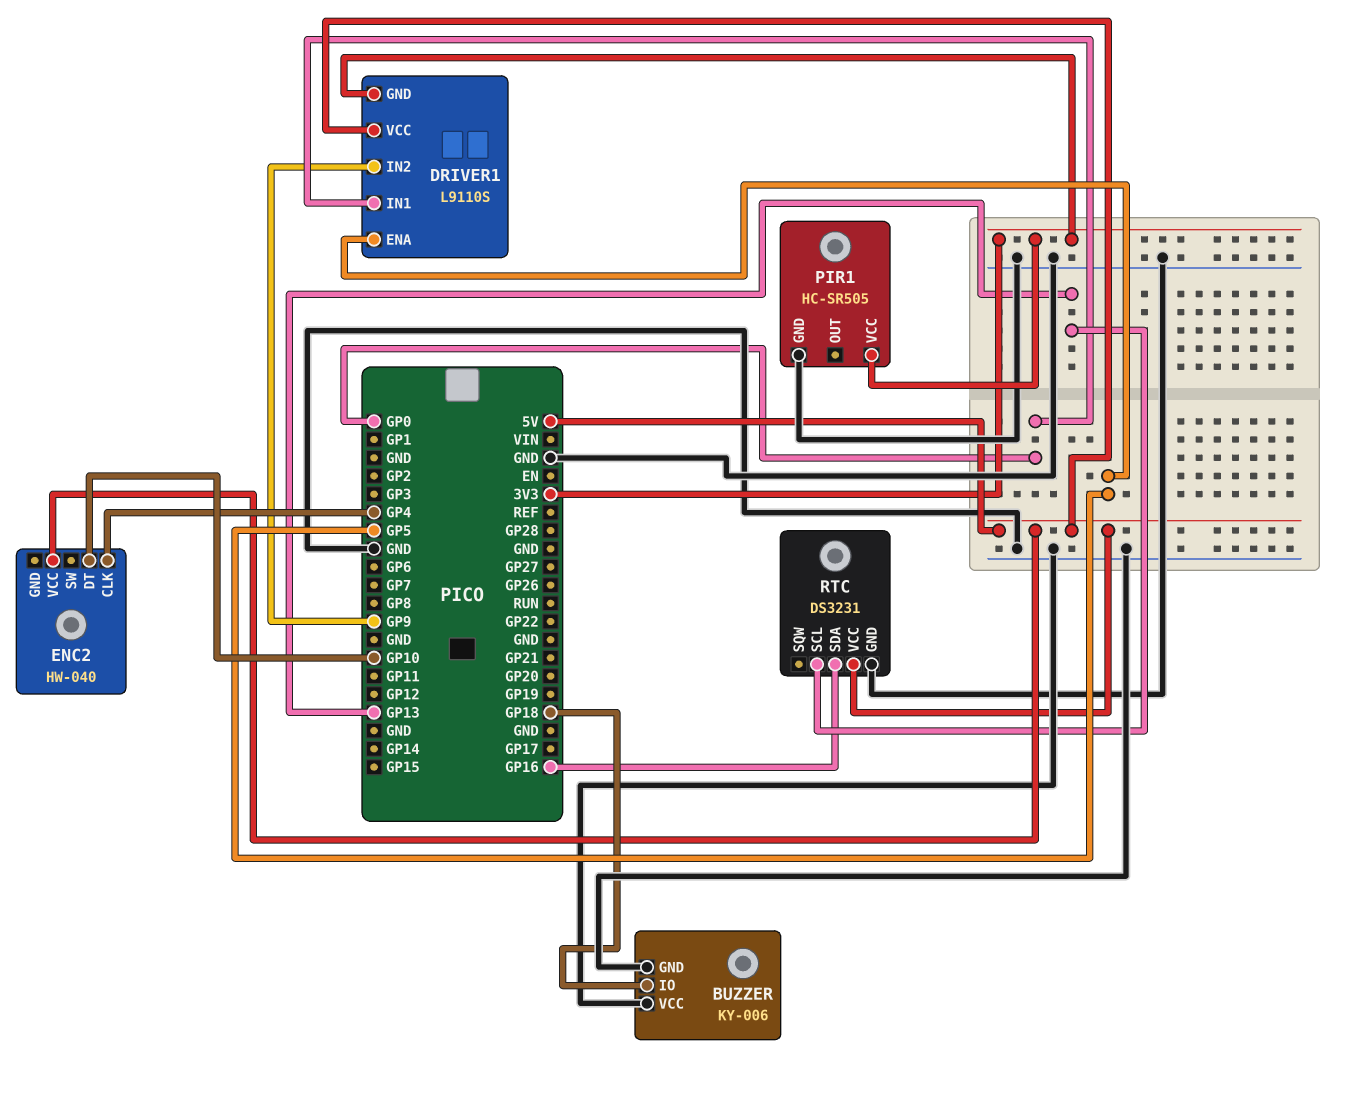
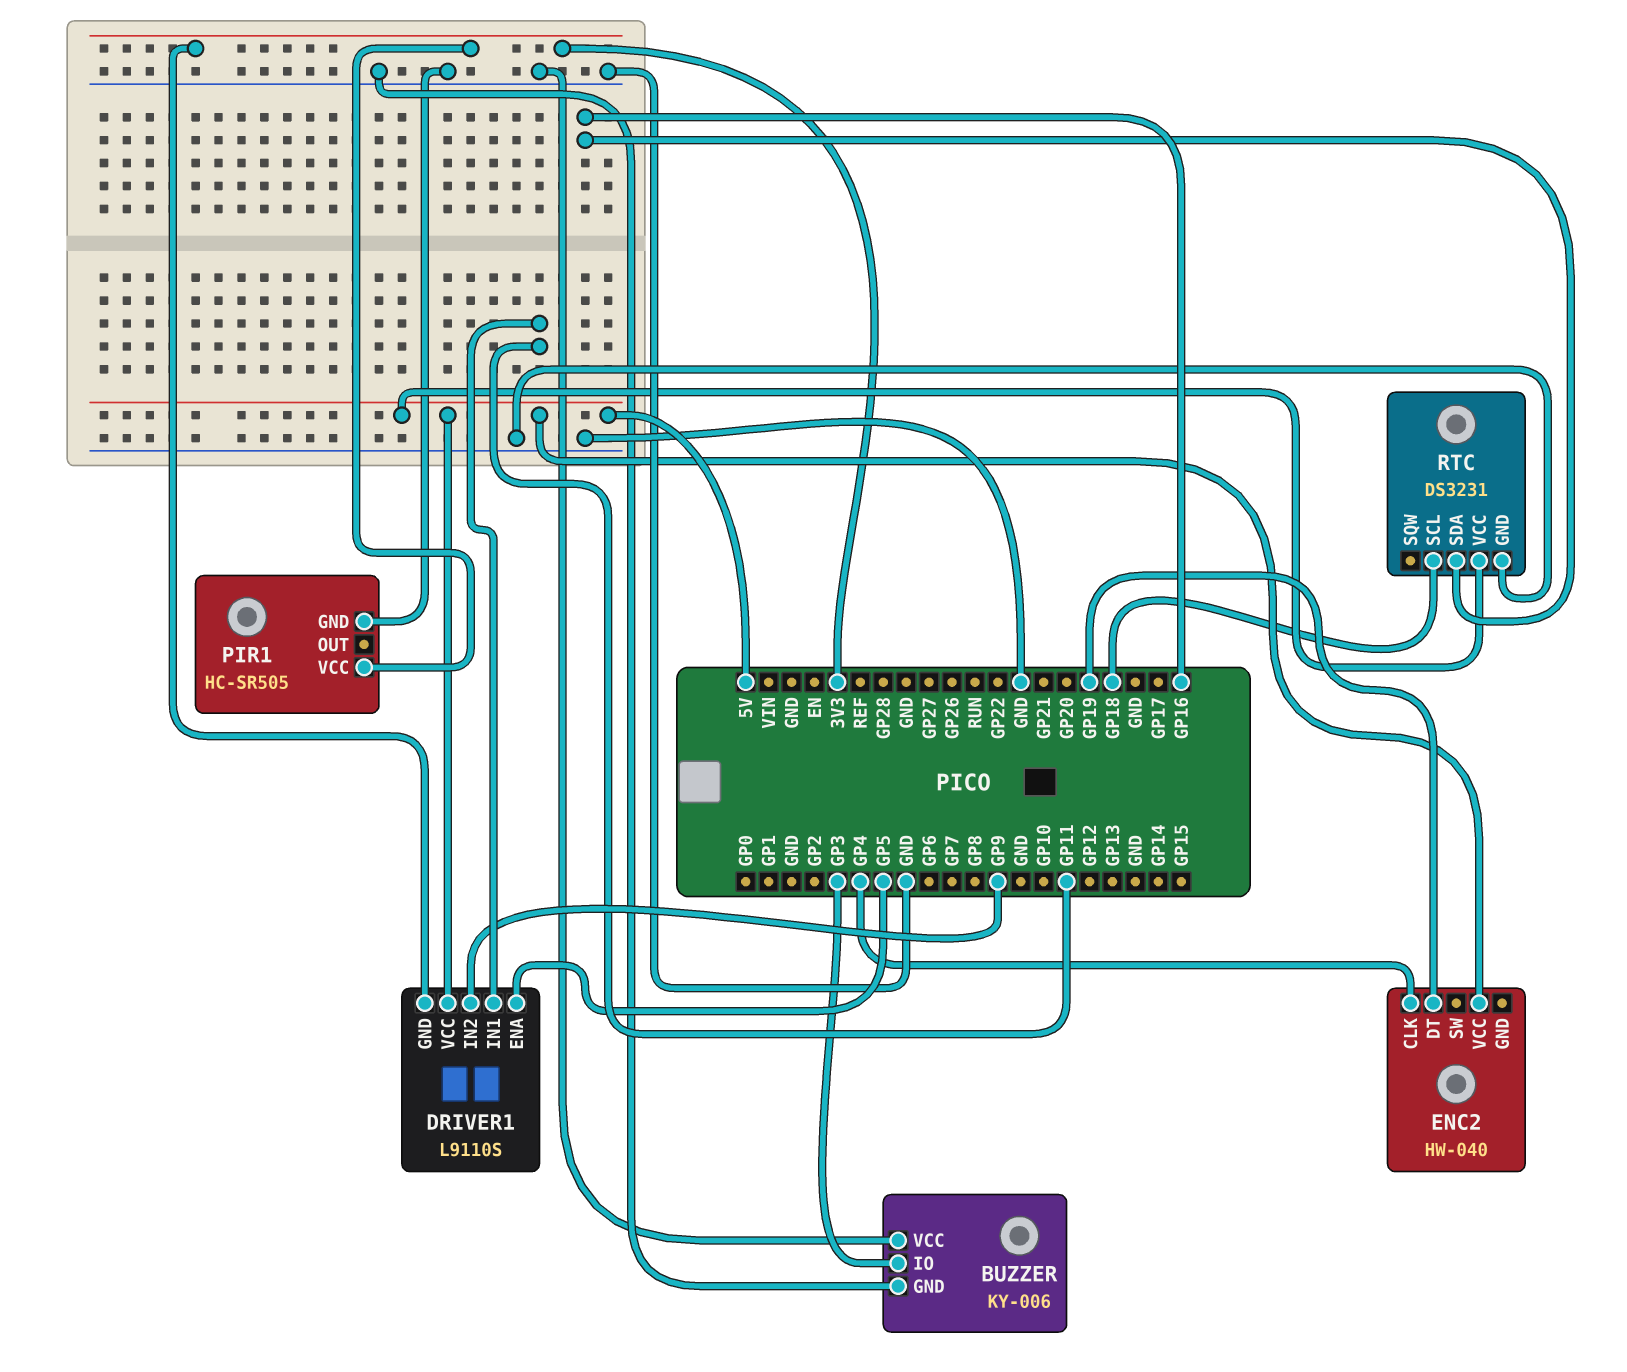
BUZZER pin IO: GP18 -> GP3
DRIVER1 pin IN1: GP0 -> GP11
ENC2 pin DT: GP10 -> GP19
RTC pin SCL: GP13 -> GP18

